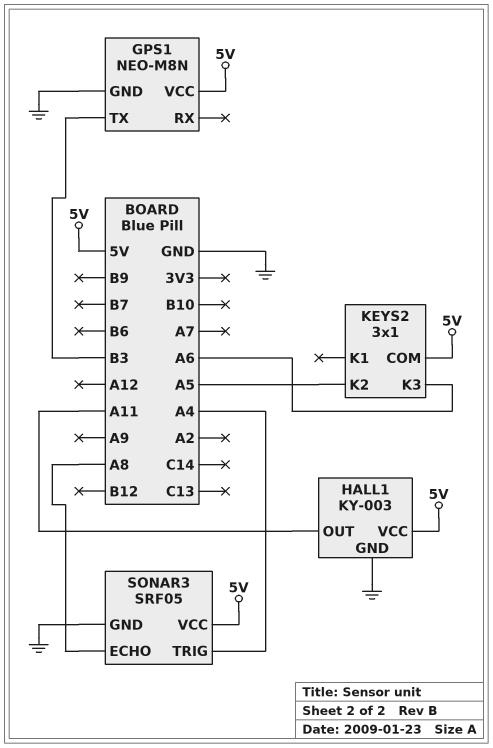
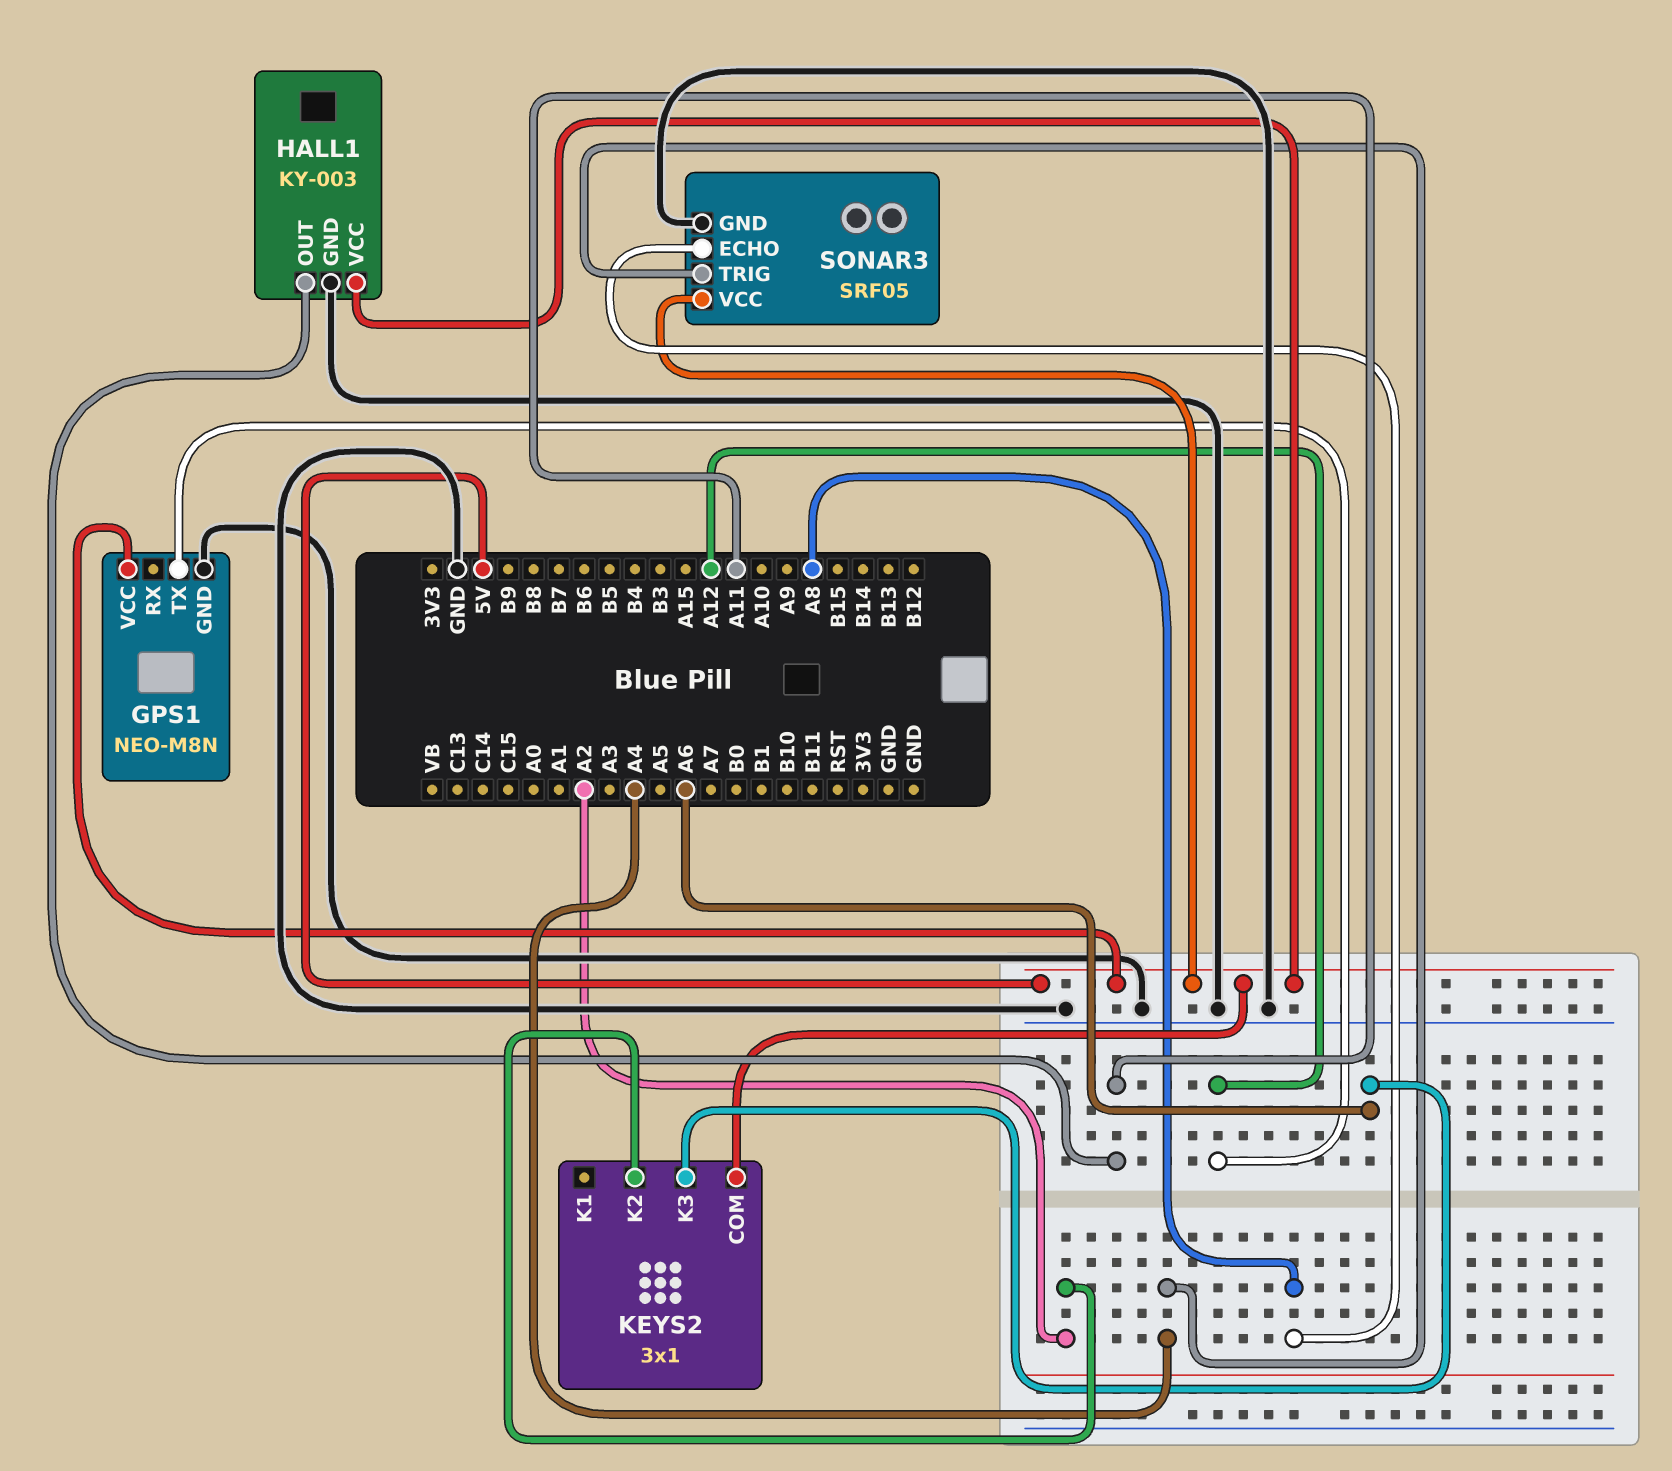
GPS1 pin TX: B3 -> A12
KEYS2 pin K2: A5 -> A2

